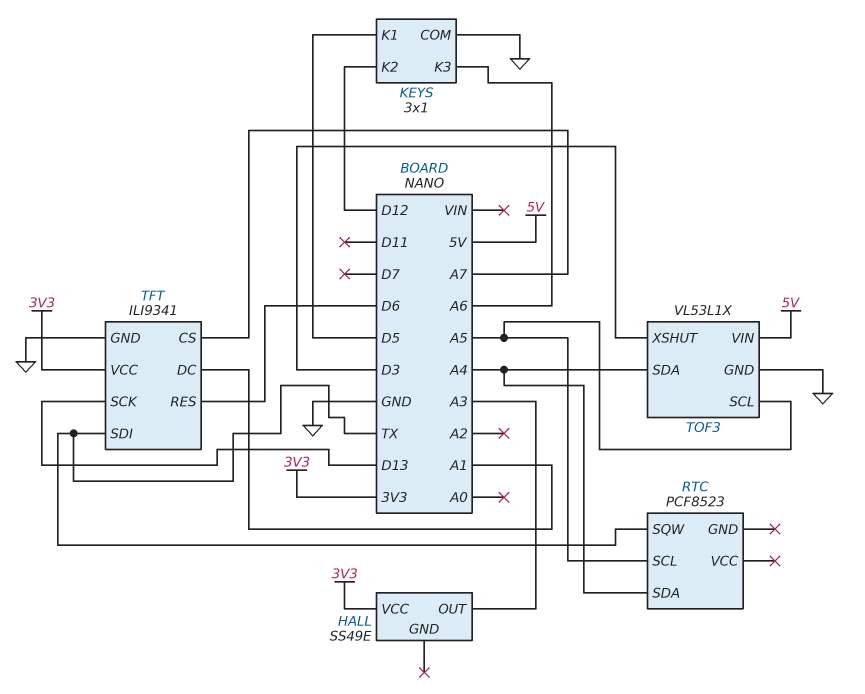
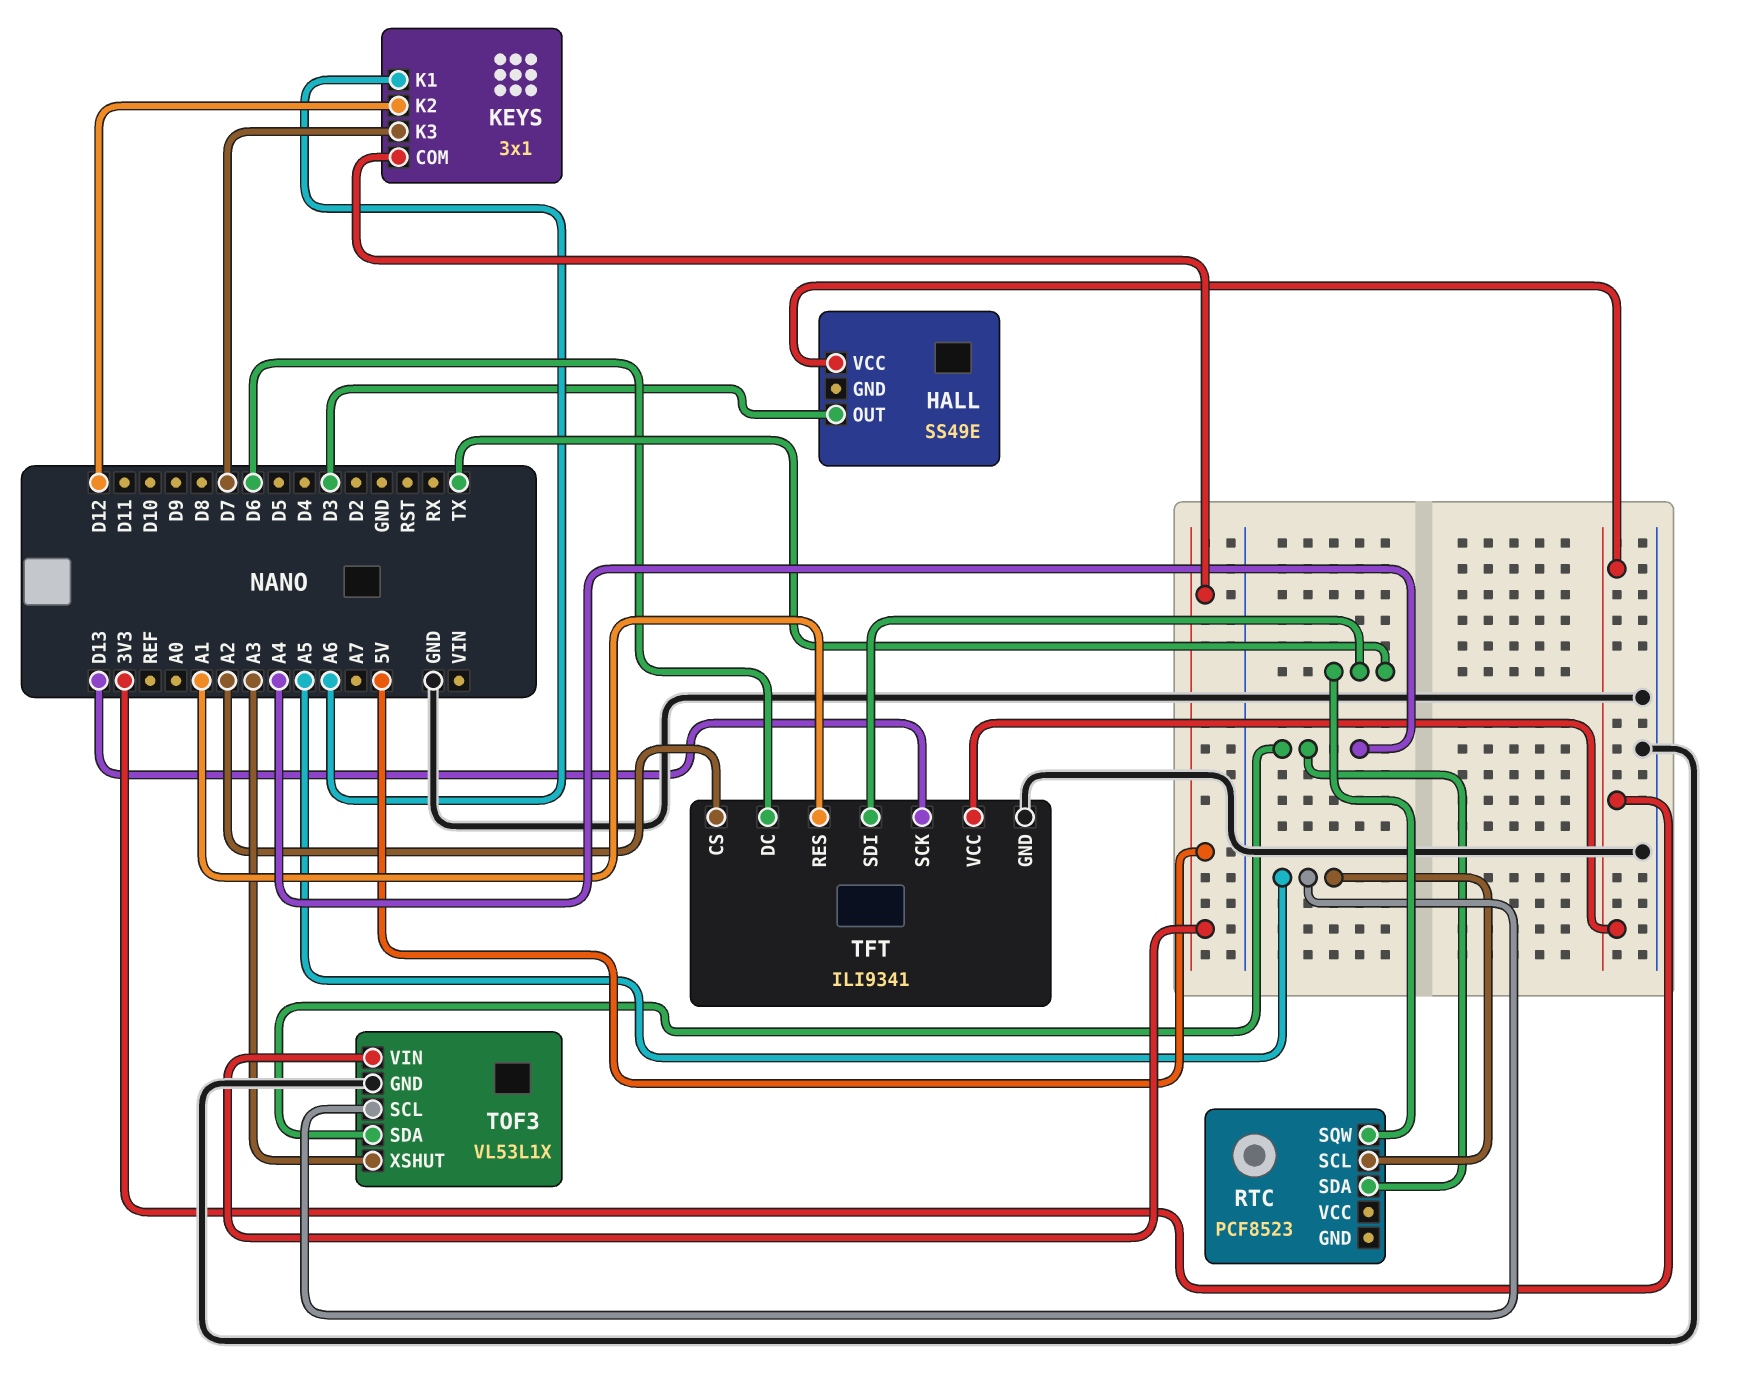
HALL pin OUT: A3 -> D3
KEYS pin COM: GND -> 5V
KEYS pin K1: D5 -> A6
KEYS pin K3: A6 -> D7
TFT pin CS: A7 -> A2
TFT pin DC: A1 -> D6
TFT pin RES: D6 -> A1
TOF3 pin XSHUT: D3 -> A3

